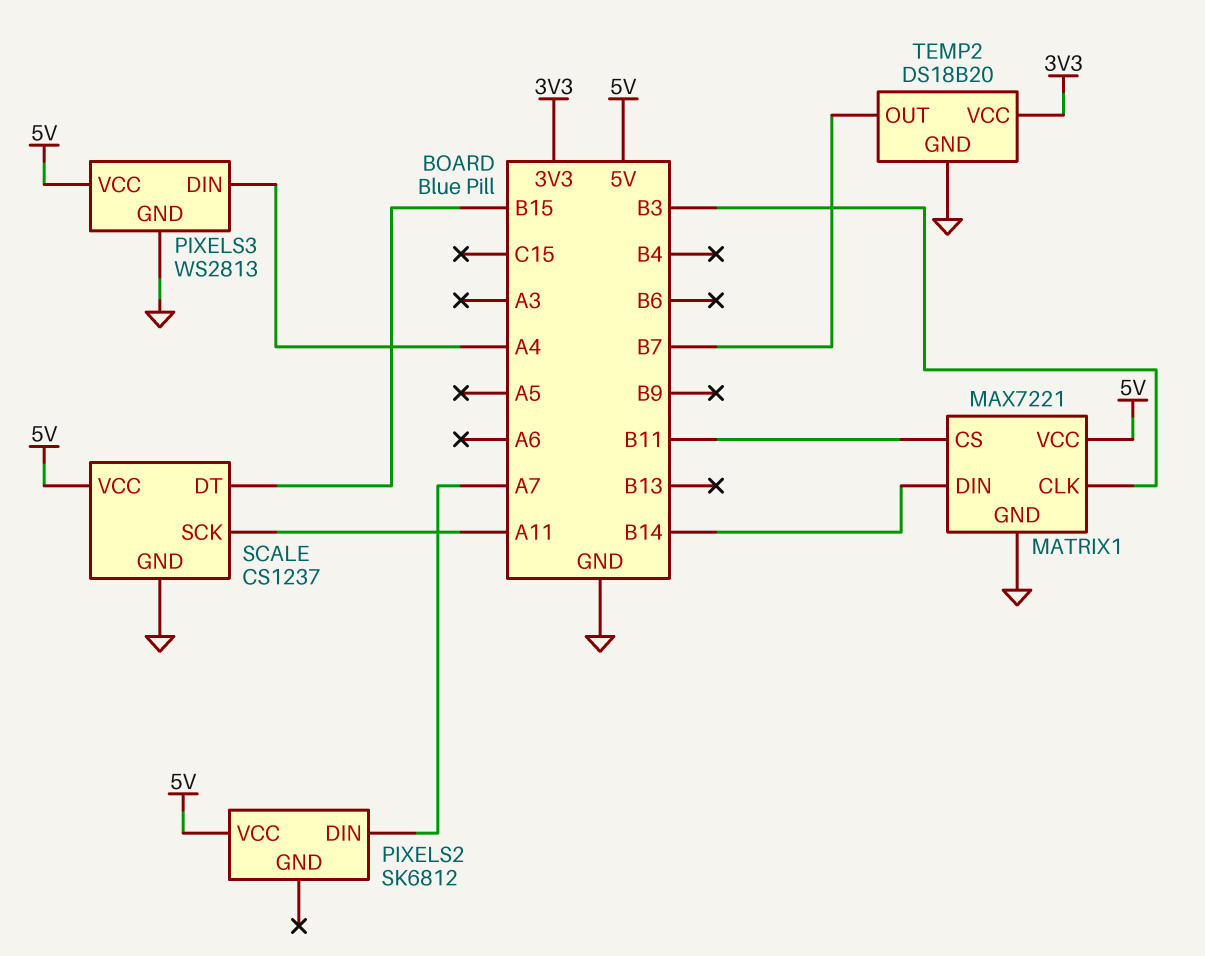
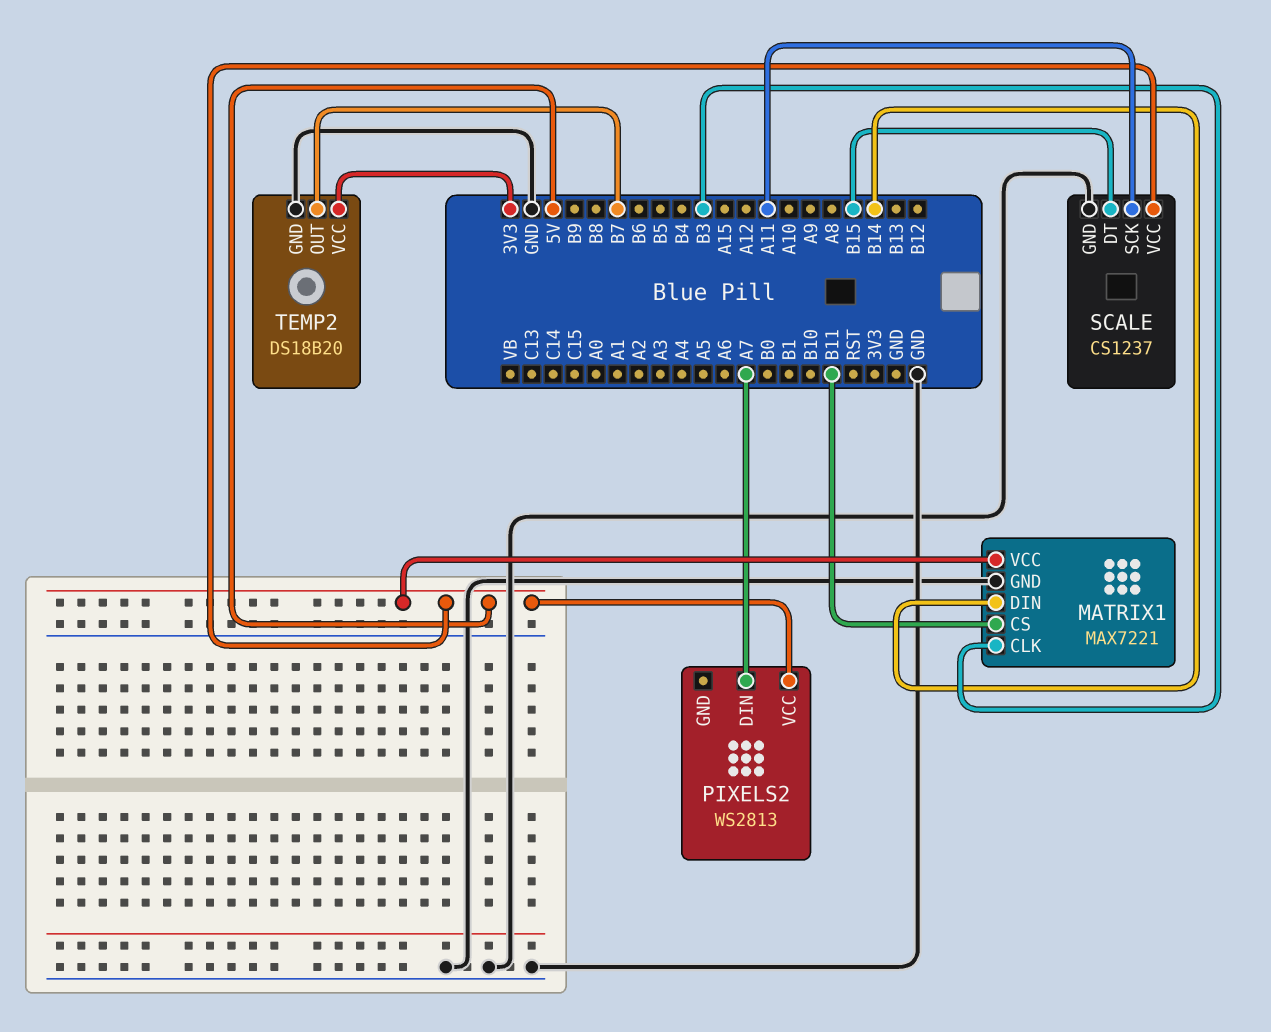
PIXELS2: SK6812 -> WS2813
PIXELS3: WS2813 -> none
PIXELS3 pin DIN: A4 -> none
PIXELS3 pin GND: GND -> none
PIXELS3 pin VCC: 5V -> none

